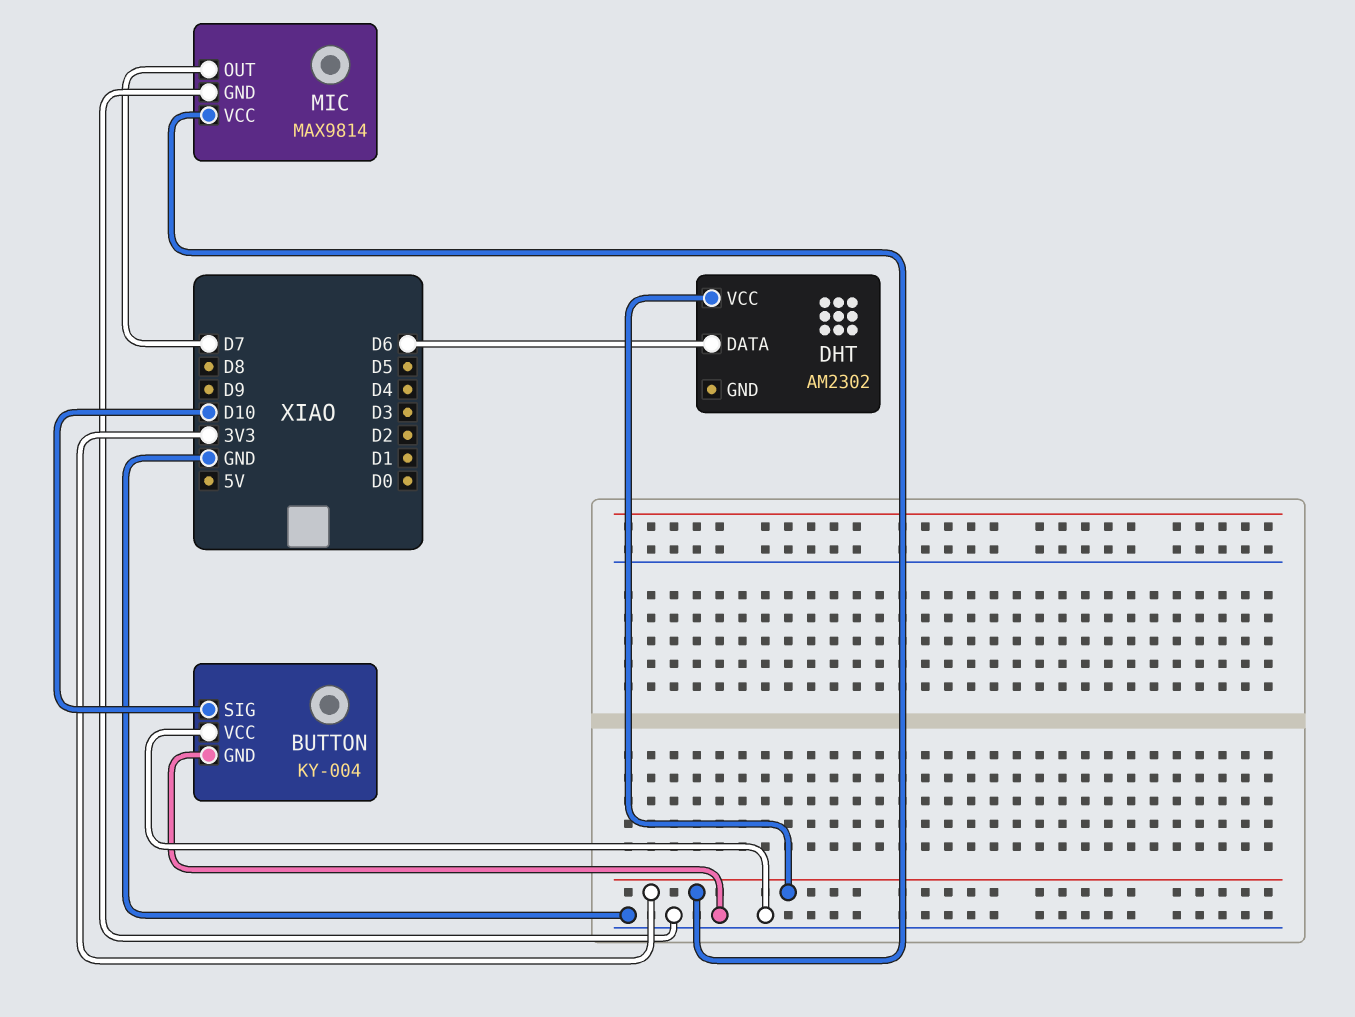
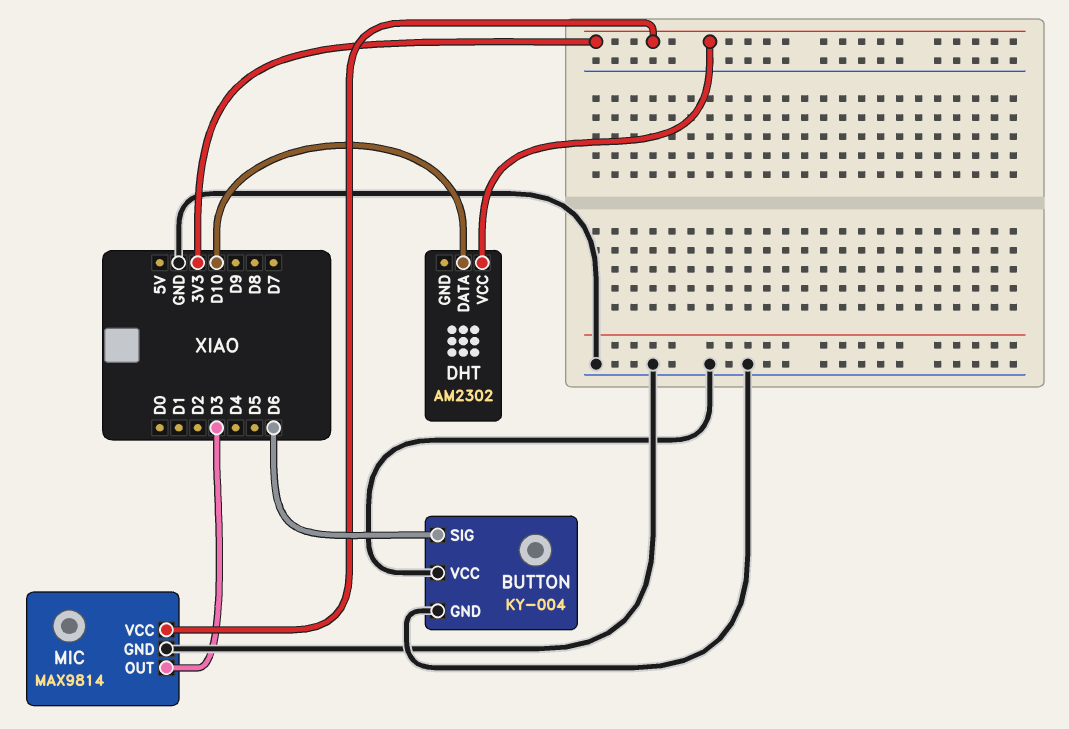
BUTTON pin SIG: D10 -> D6
DHT pin DATA: D6 -> D10
MIC pin OUT: D7 -> D3

